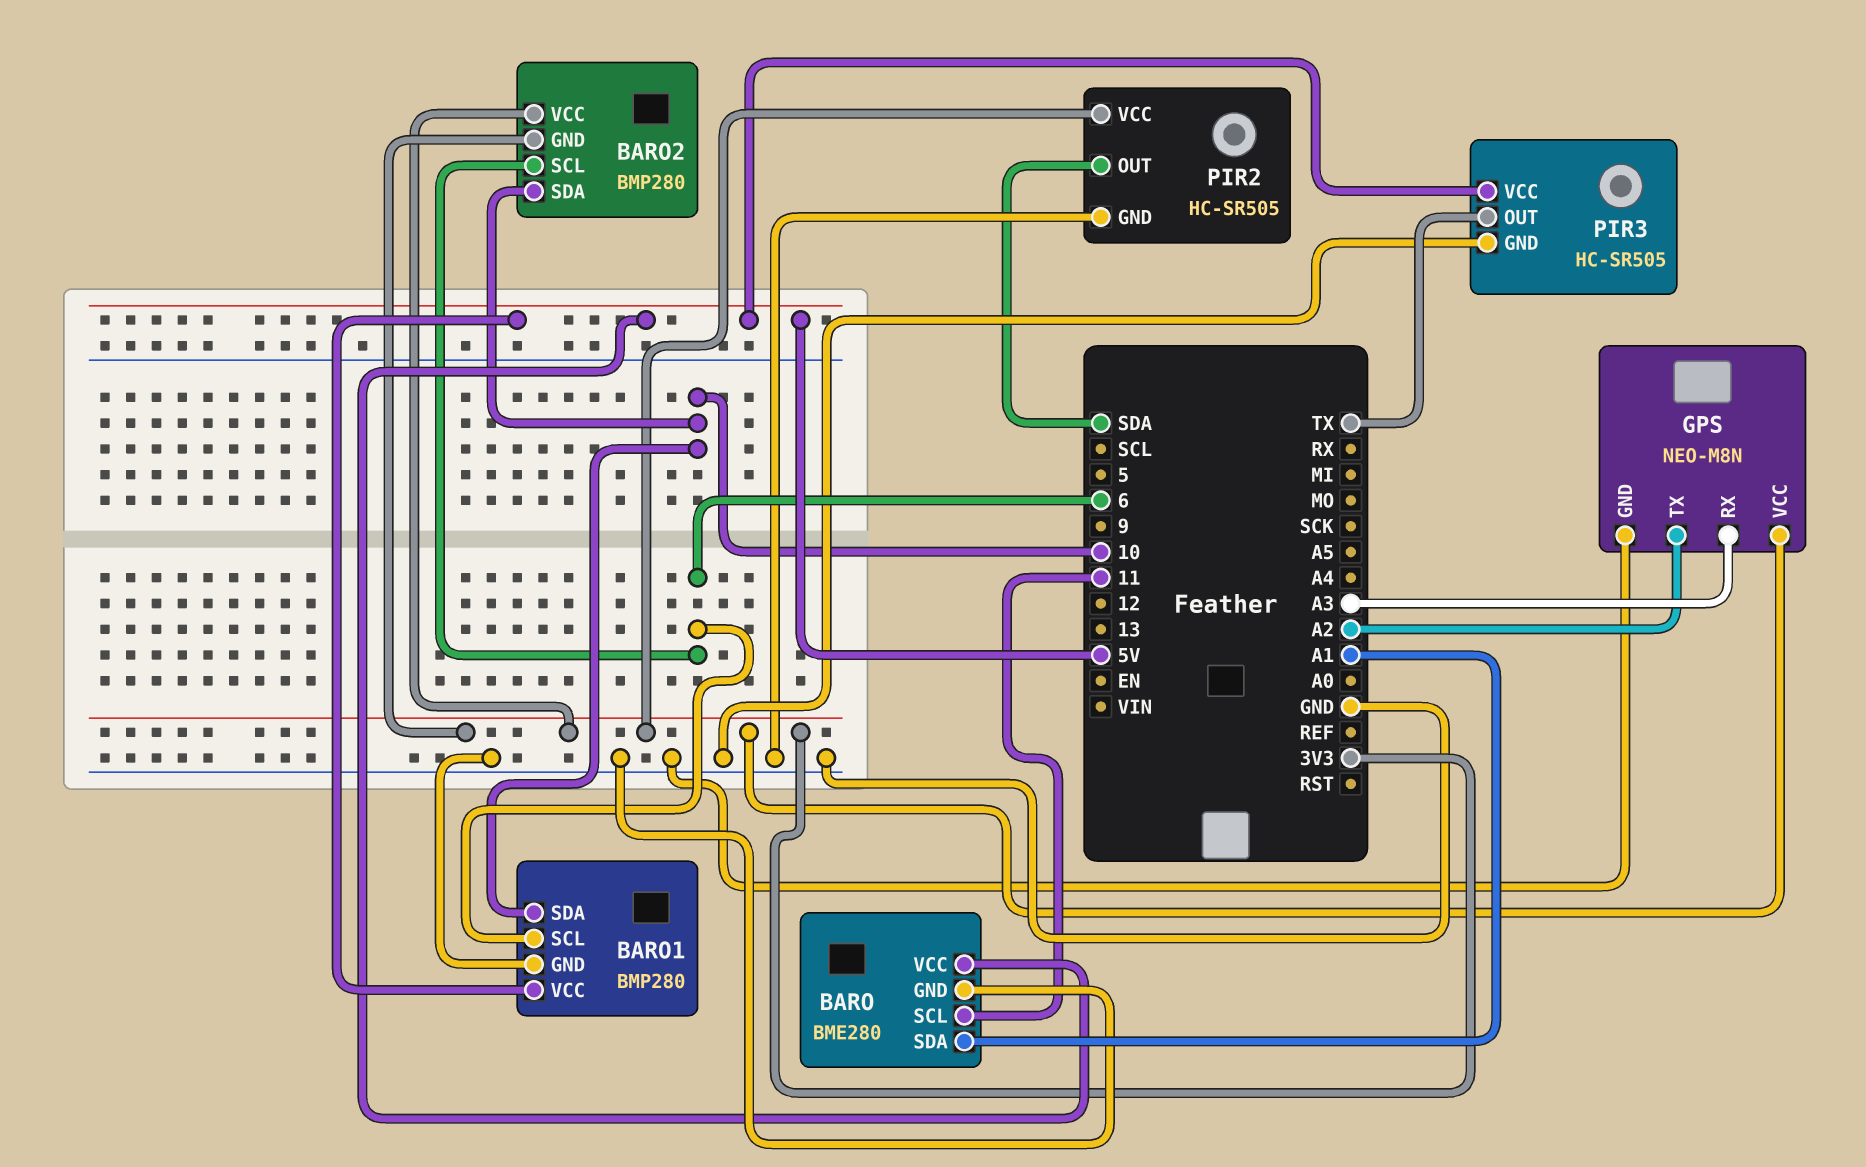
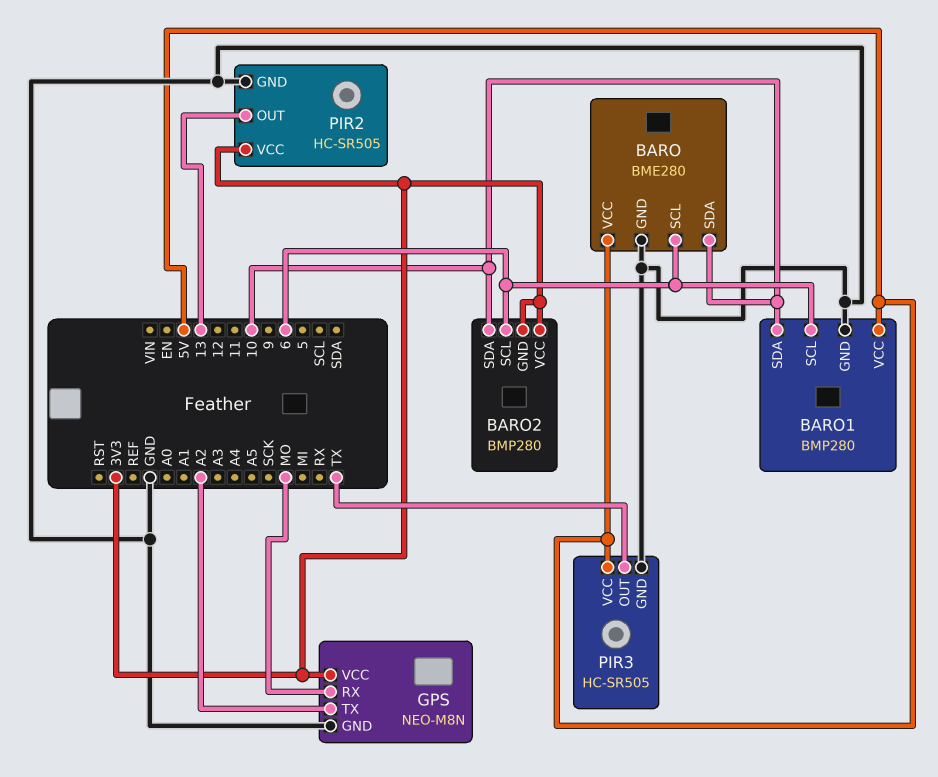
BARO pin SCL: 11 -> 6
BARO pin SDA: A1 -> 10
GPS pin RX: A3 -> MO
PIR2 pin OUT: SDA -> 13

